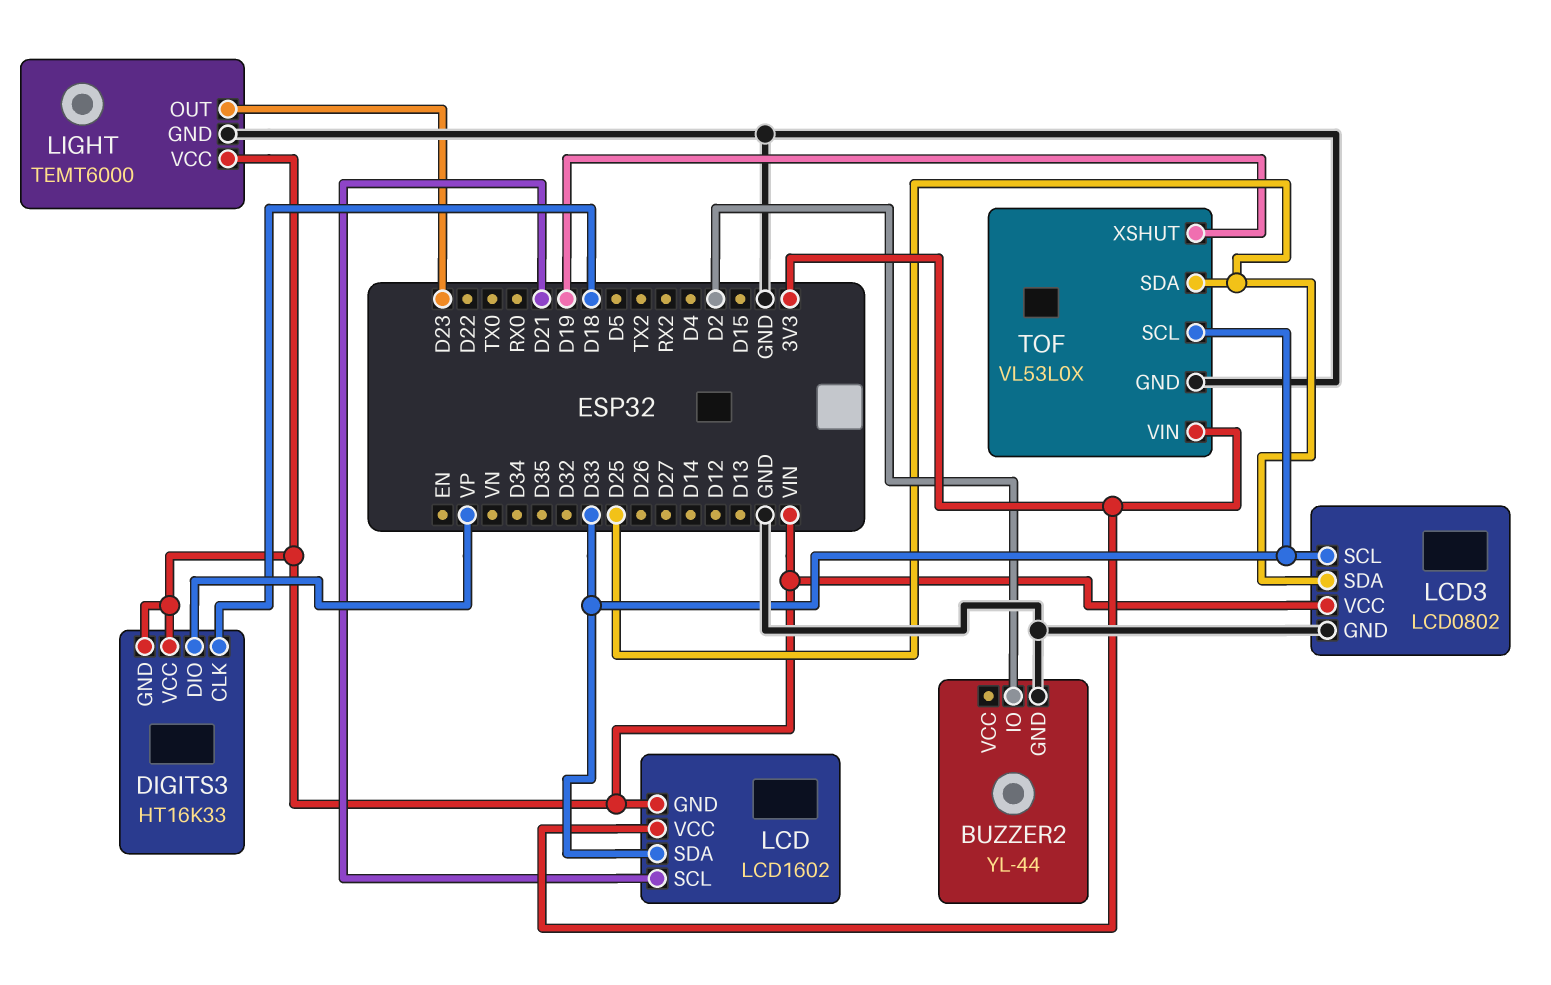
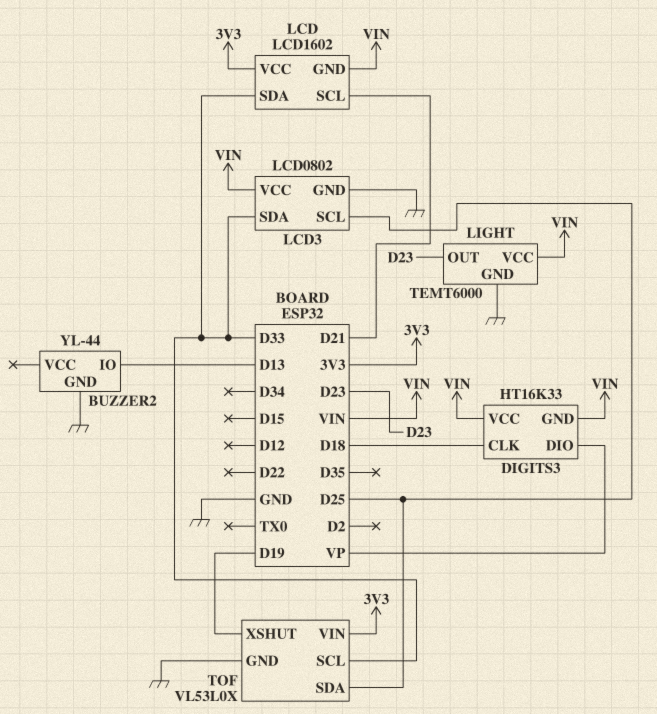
BUZZER2 pin IO: D2 -> D13
LCD3 pin SCL: D33 -> D25
LCD3 pin SDA: D25 -> D33

